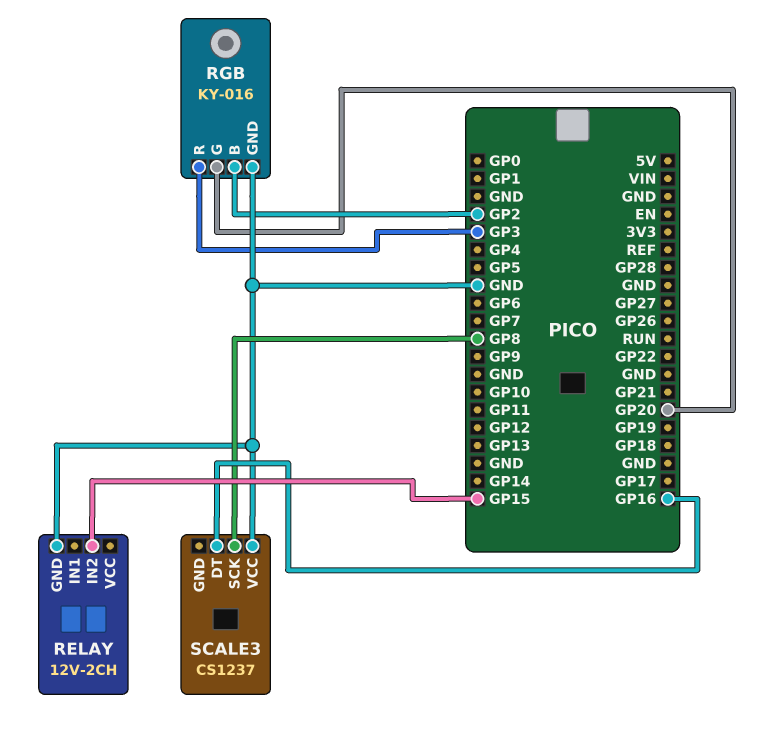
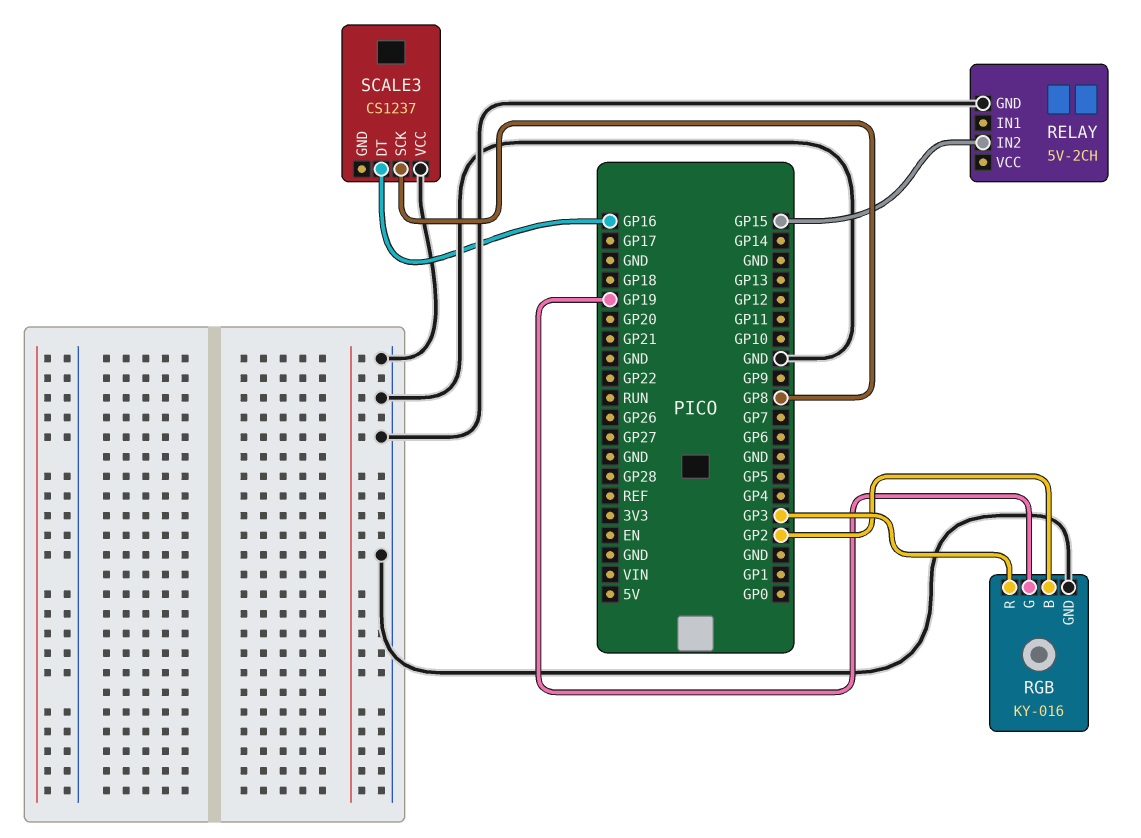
RELAY: 12V-2CH -> 5V-2CH
RGB pin G: GP20 -> GP19

